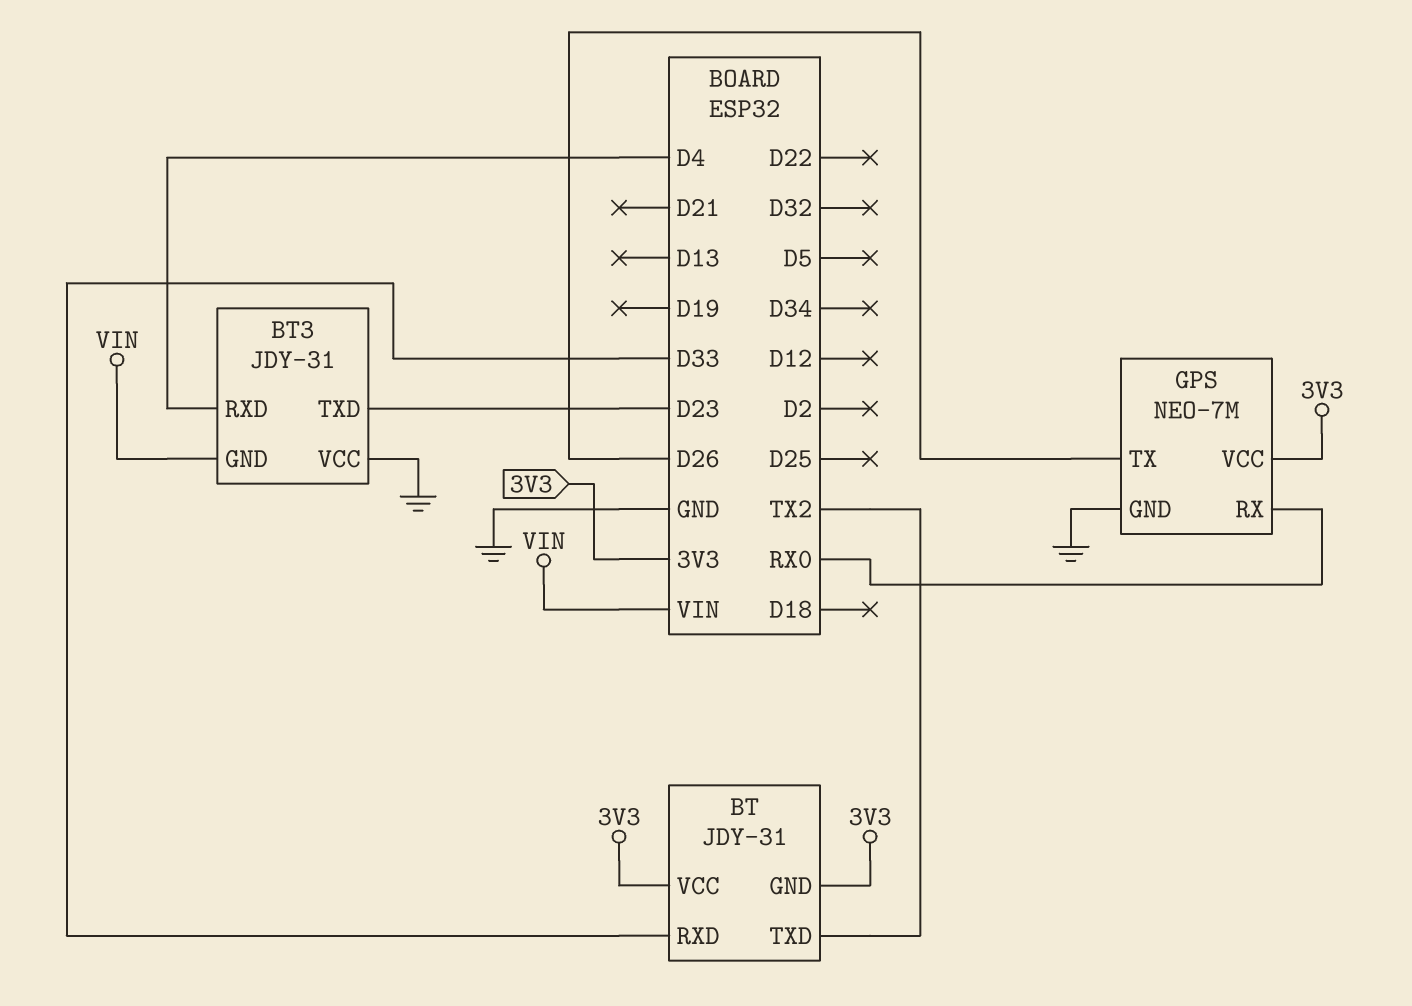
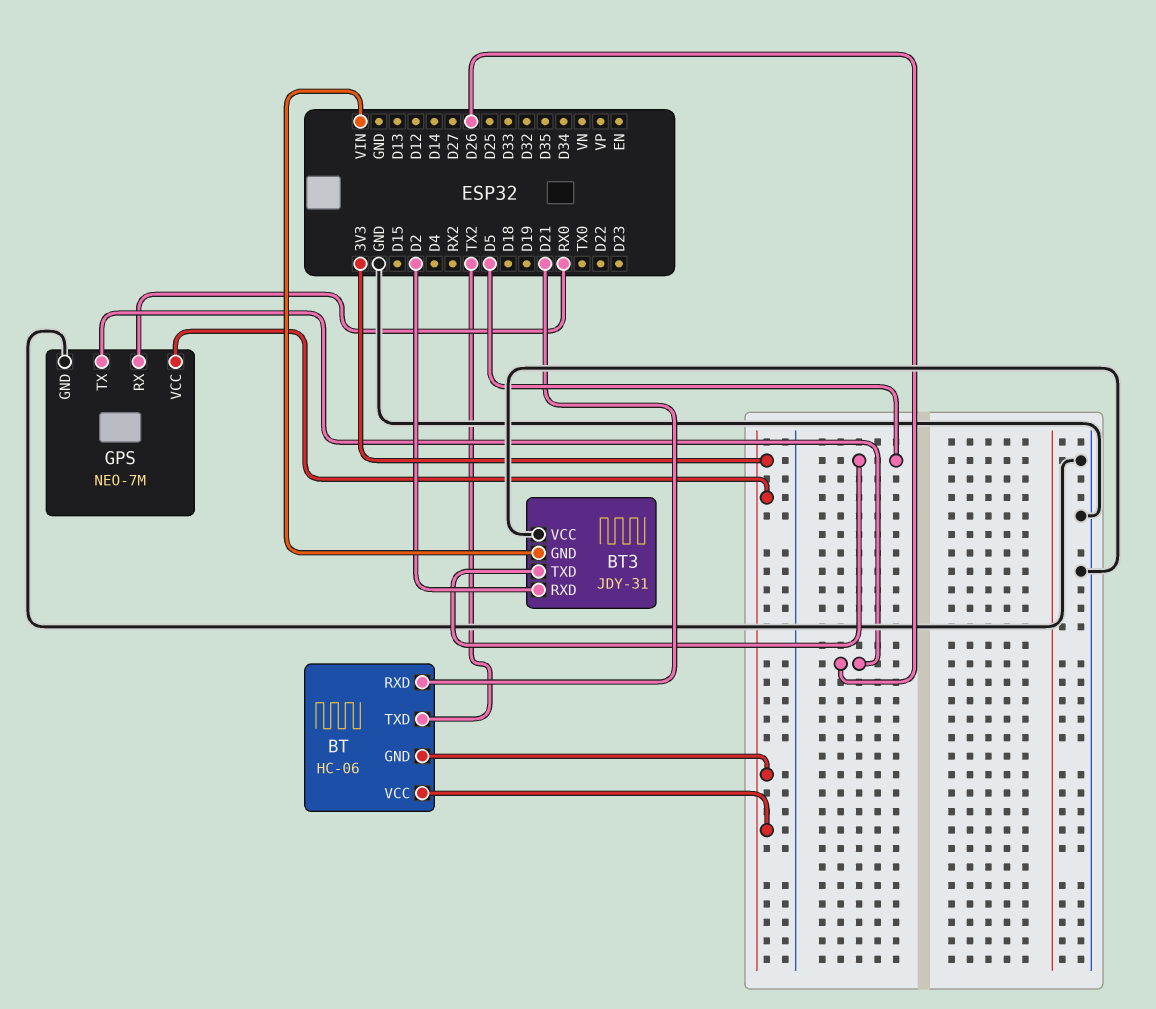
BT: JDY-31 -> HC-06
BT pin RXD: D33 -> D21
BT3 pin RXD: D4 -> D2
BT3 pin TXD: D23 -> D5

